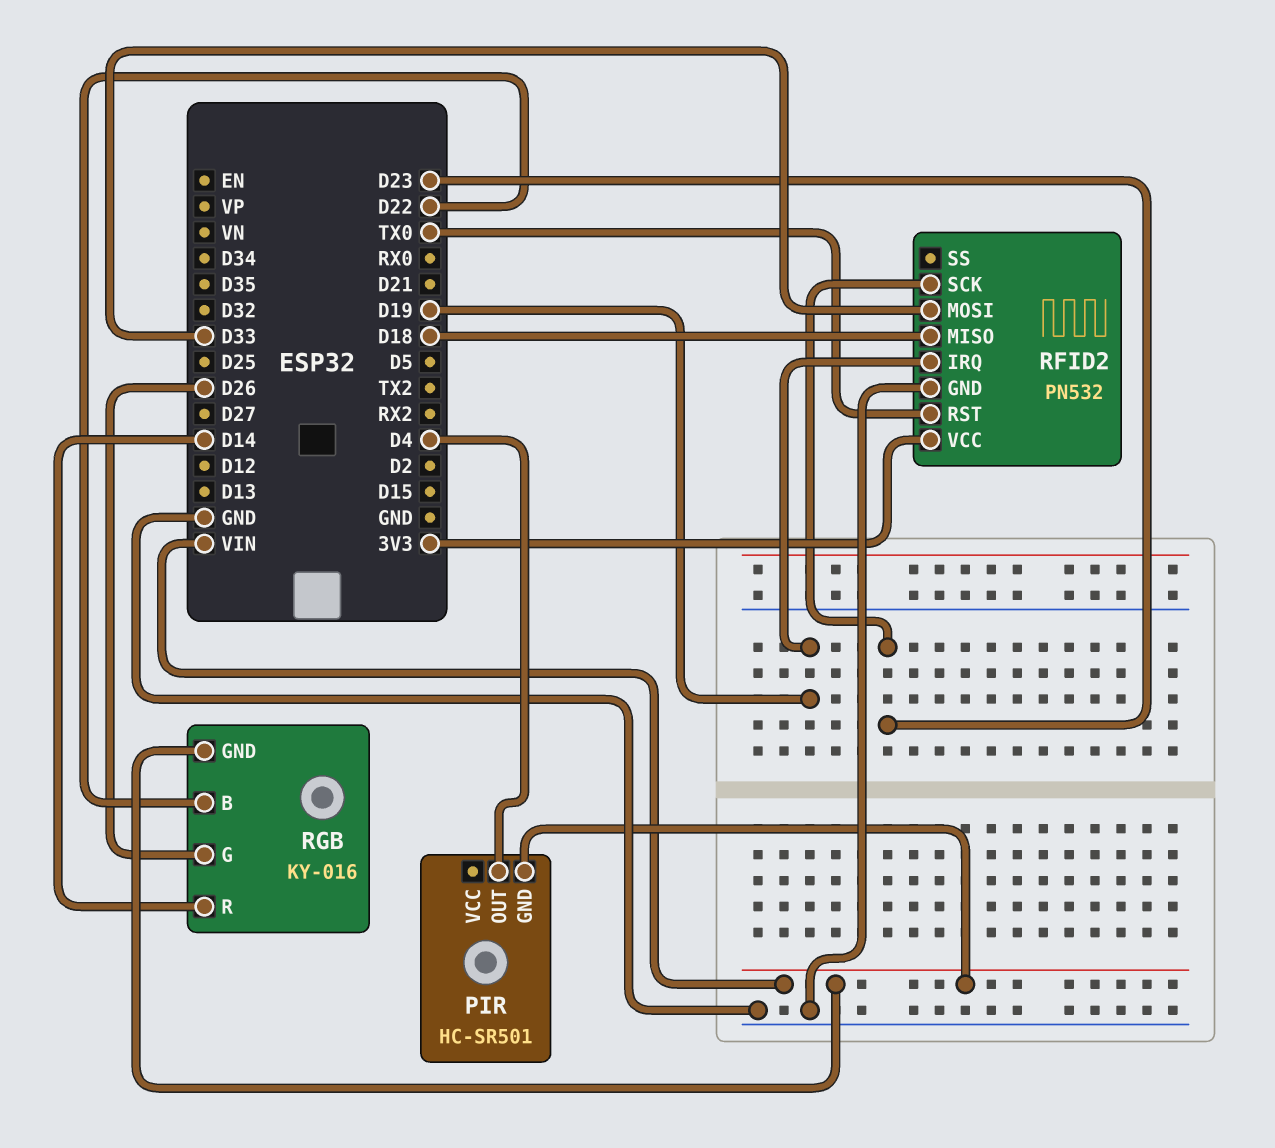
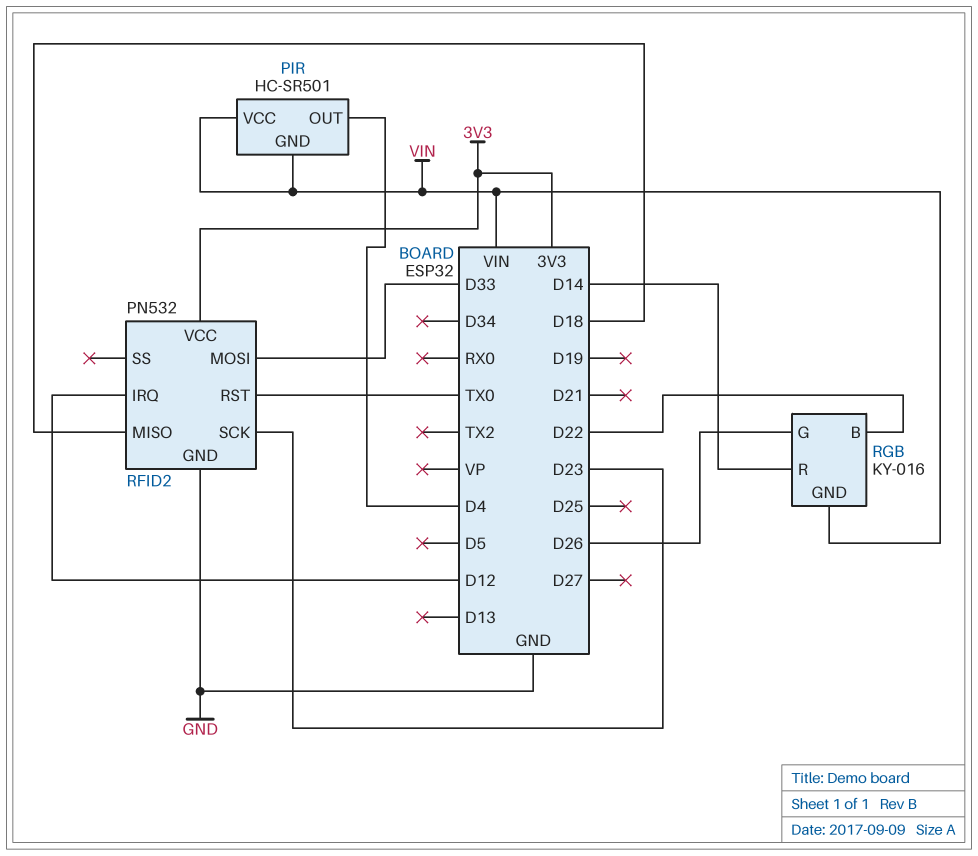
PIR pin VCC: none -> VIN
RFID2 pin IRQ: D19 -> D12

